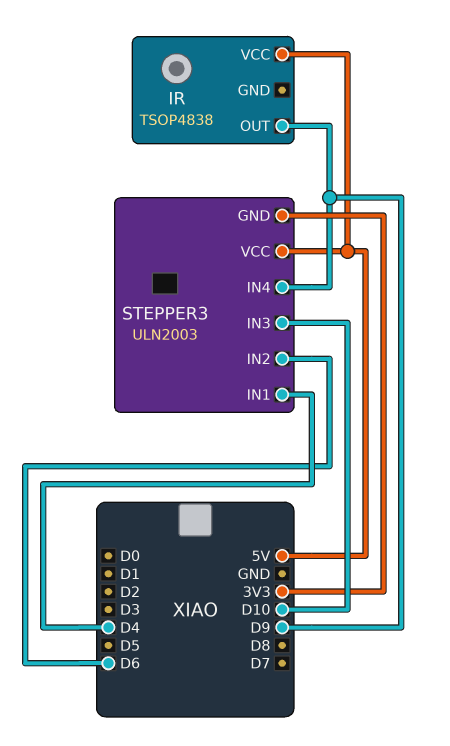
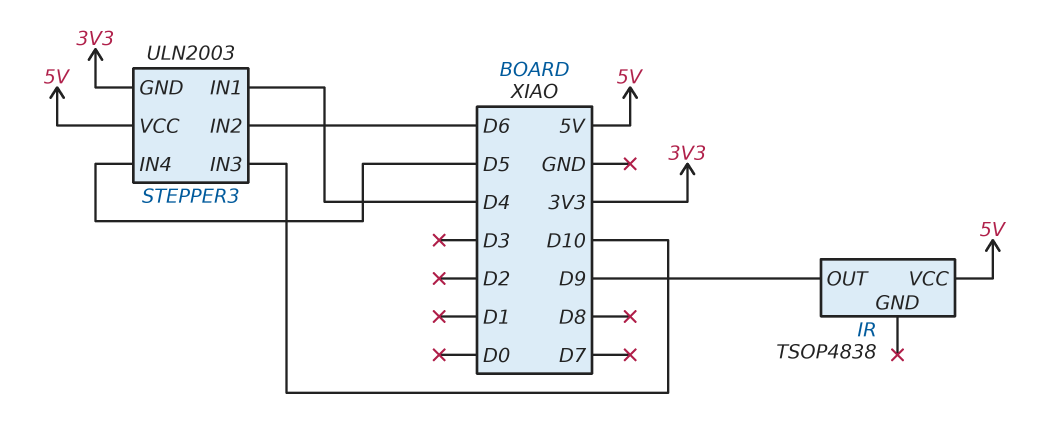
STEPPER3 pin IN4: D9 -> D5

